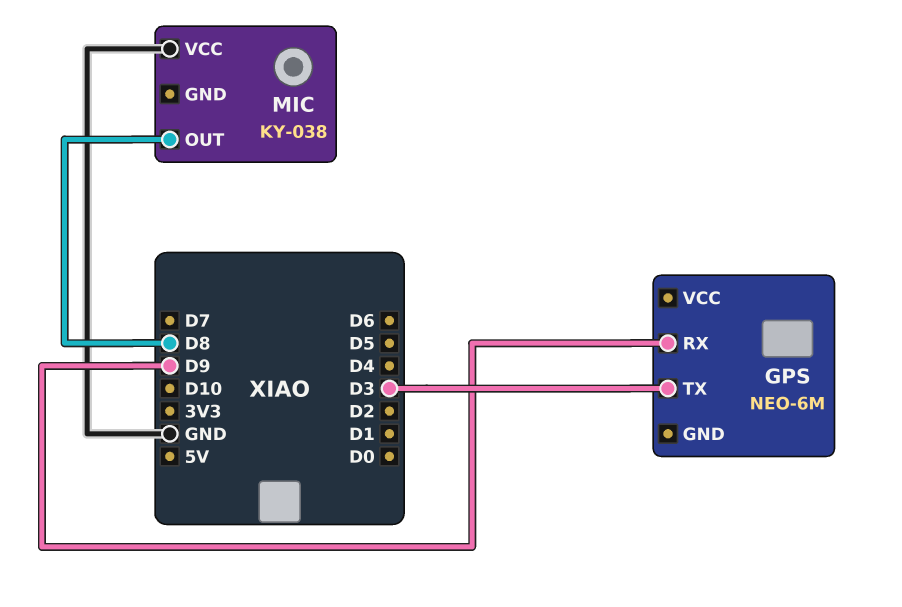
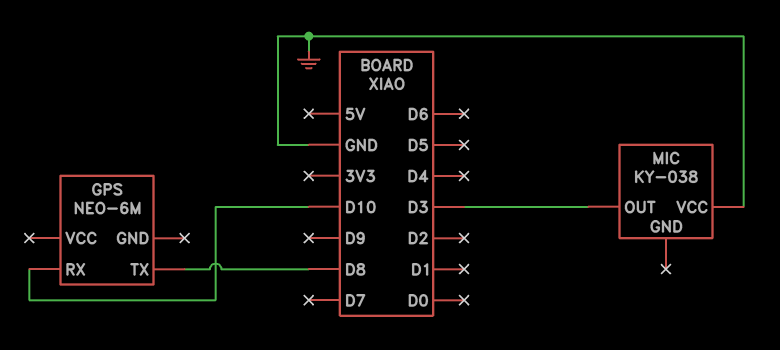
GPS pin RX: D9 -> D10
GPS pin TX: D3 -> D8
MIC pin OUT: D8 -> D3

